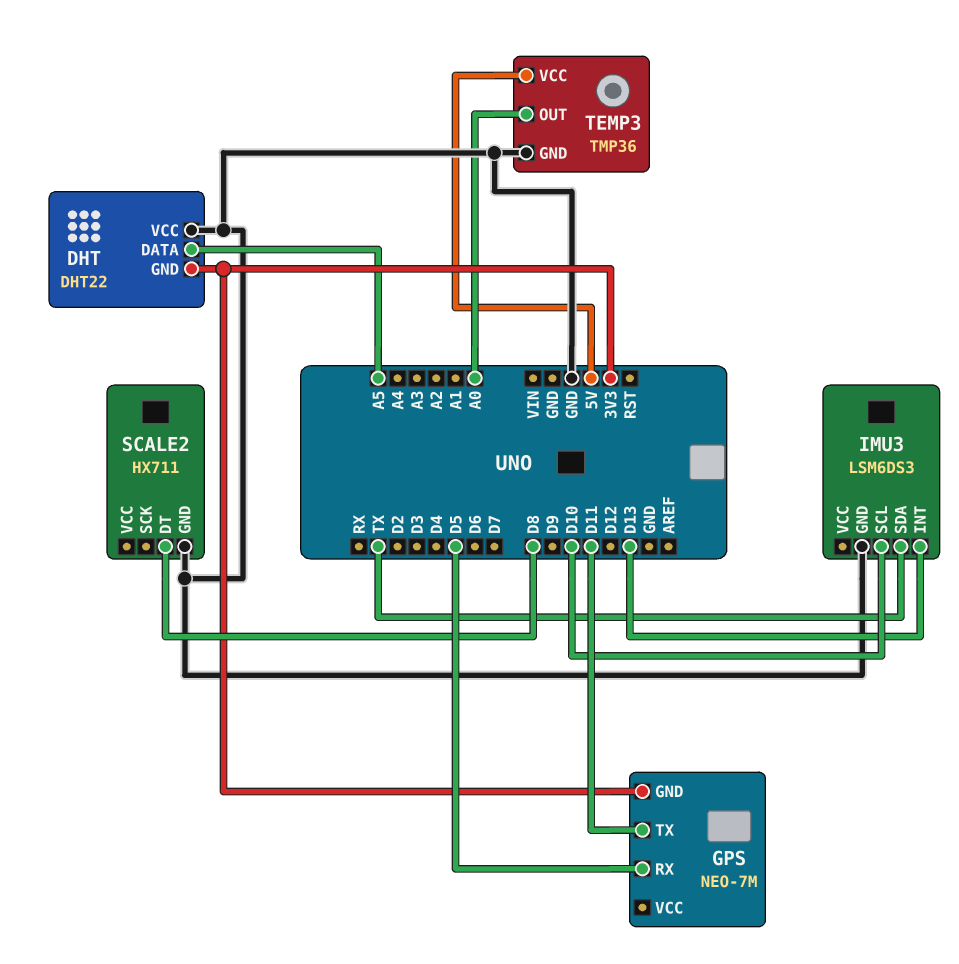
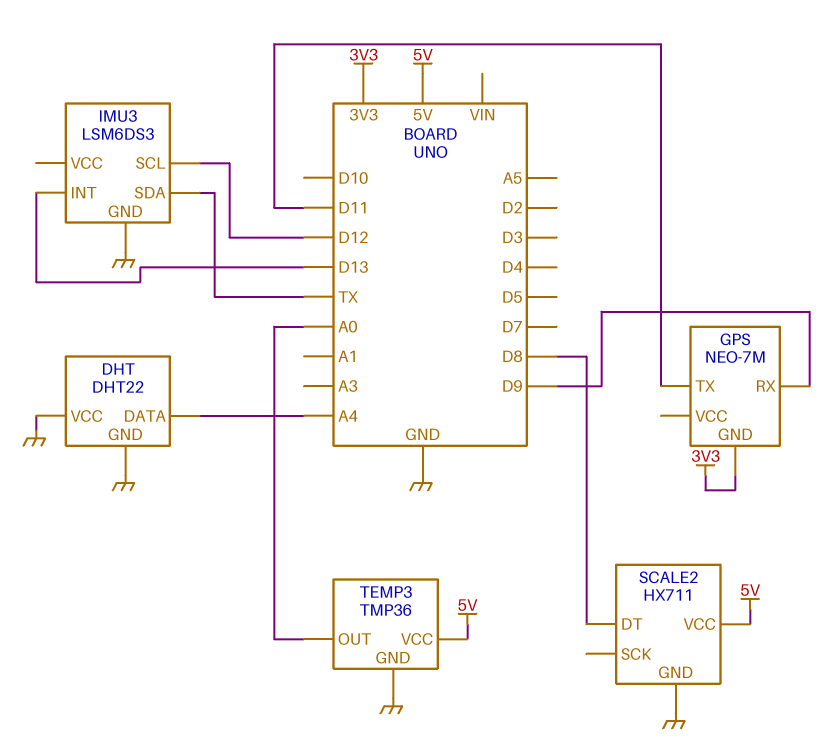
DHT pin DATA: A5 -> A4
DHT pin GND: 3V3 -> GND
GPS pin RX: D5 -> D9
IMU3 pin SCL: D10 -> D12
SCALE2 pin VCC: none -> 5V

